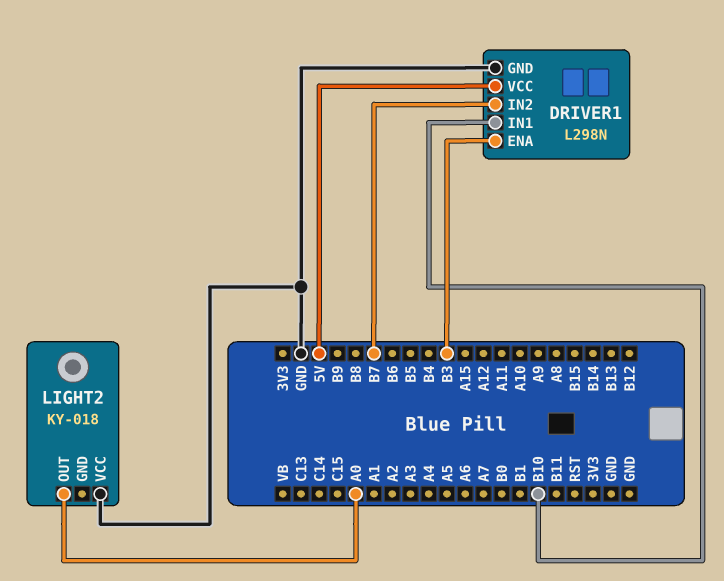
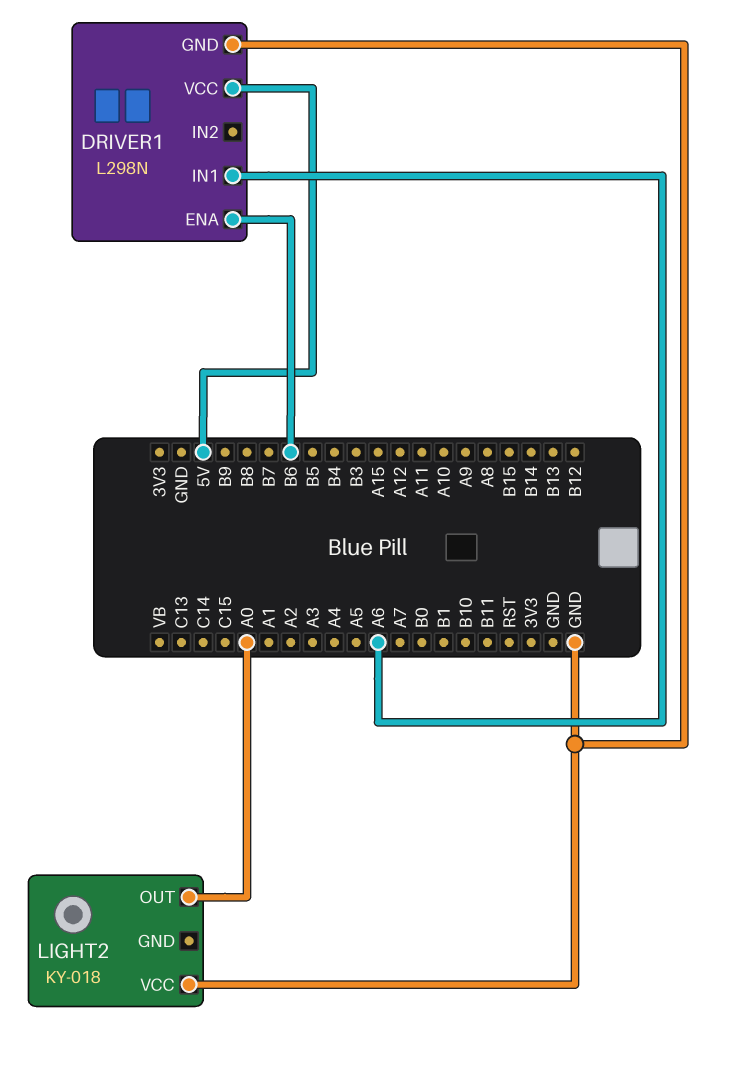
DRIVER1 pin ENA: B3 -> B6
DRIVER1 pin IN1: B10 -> A6
DRIVER1 pin IN2: B7 -> none

